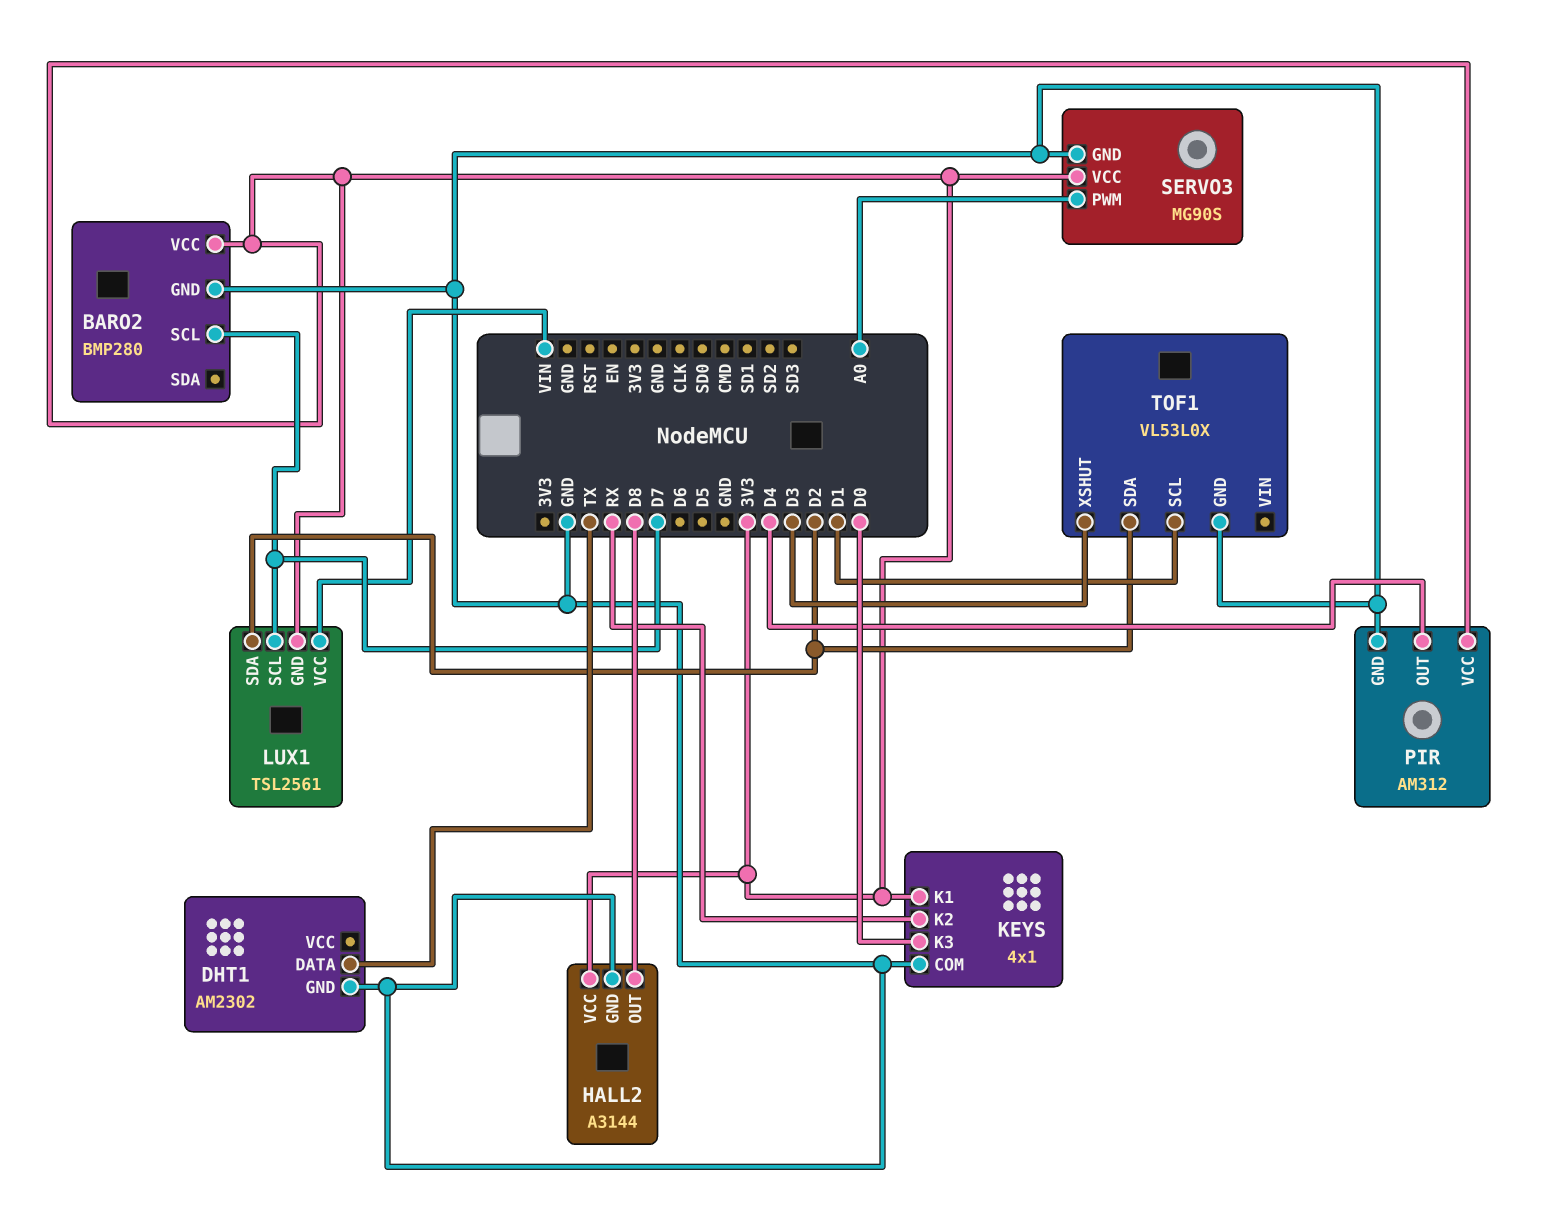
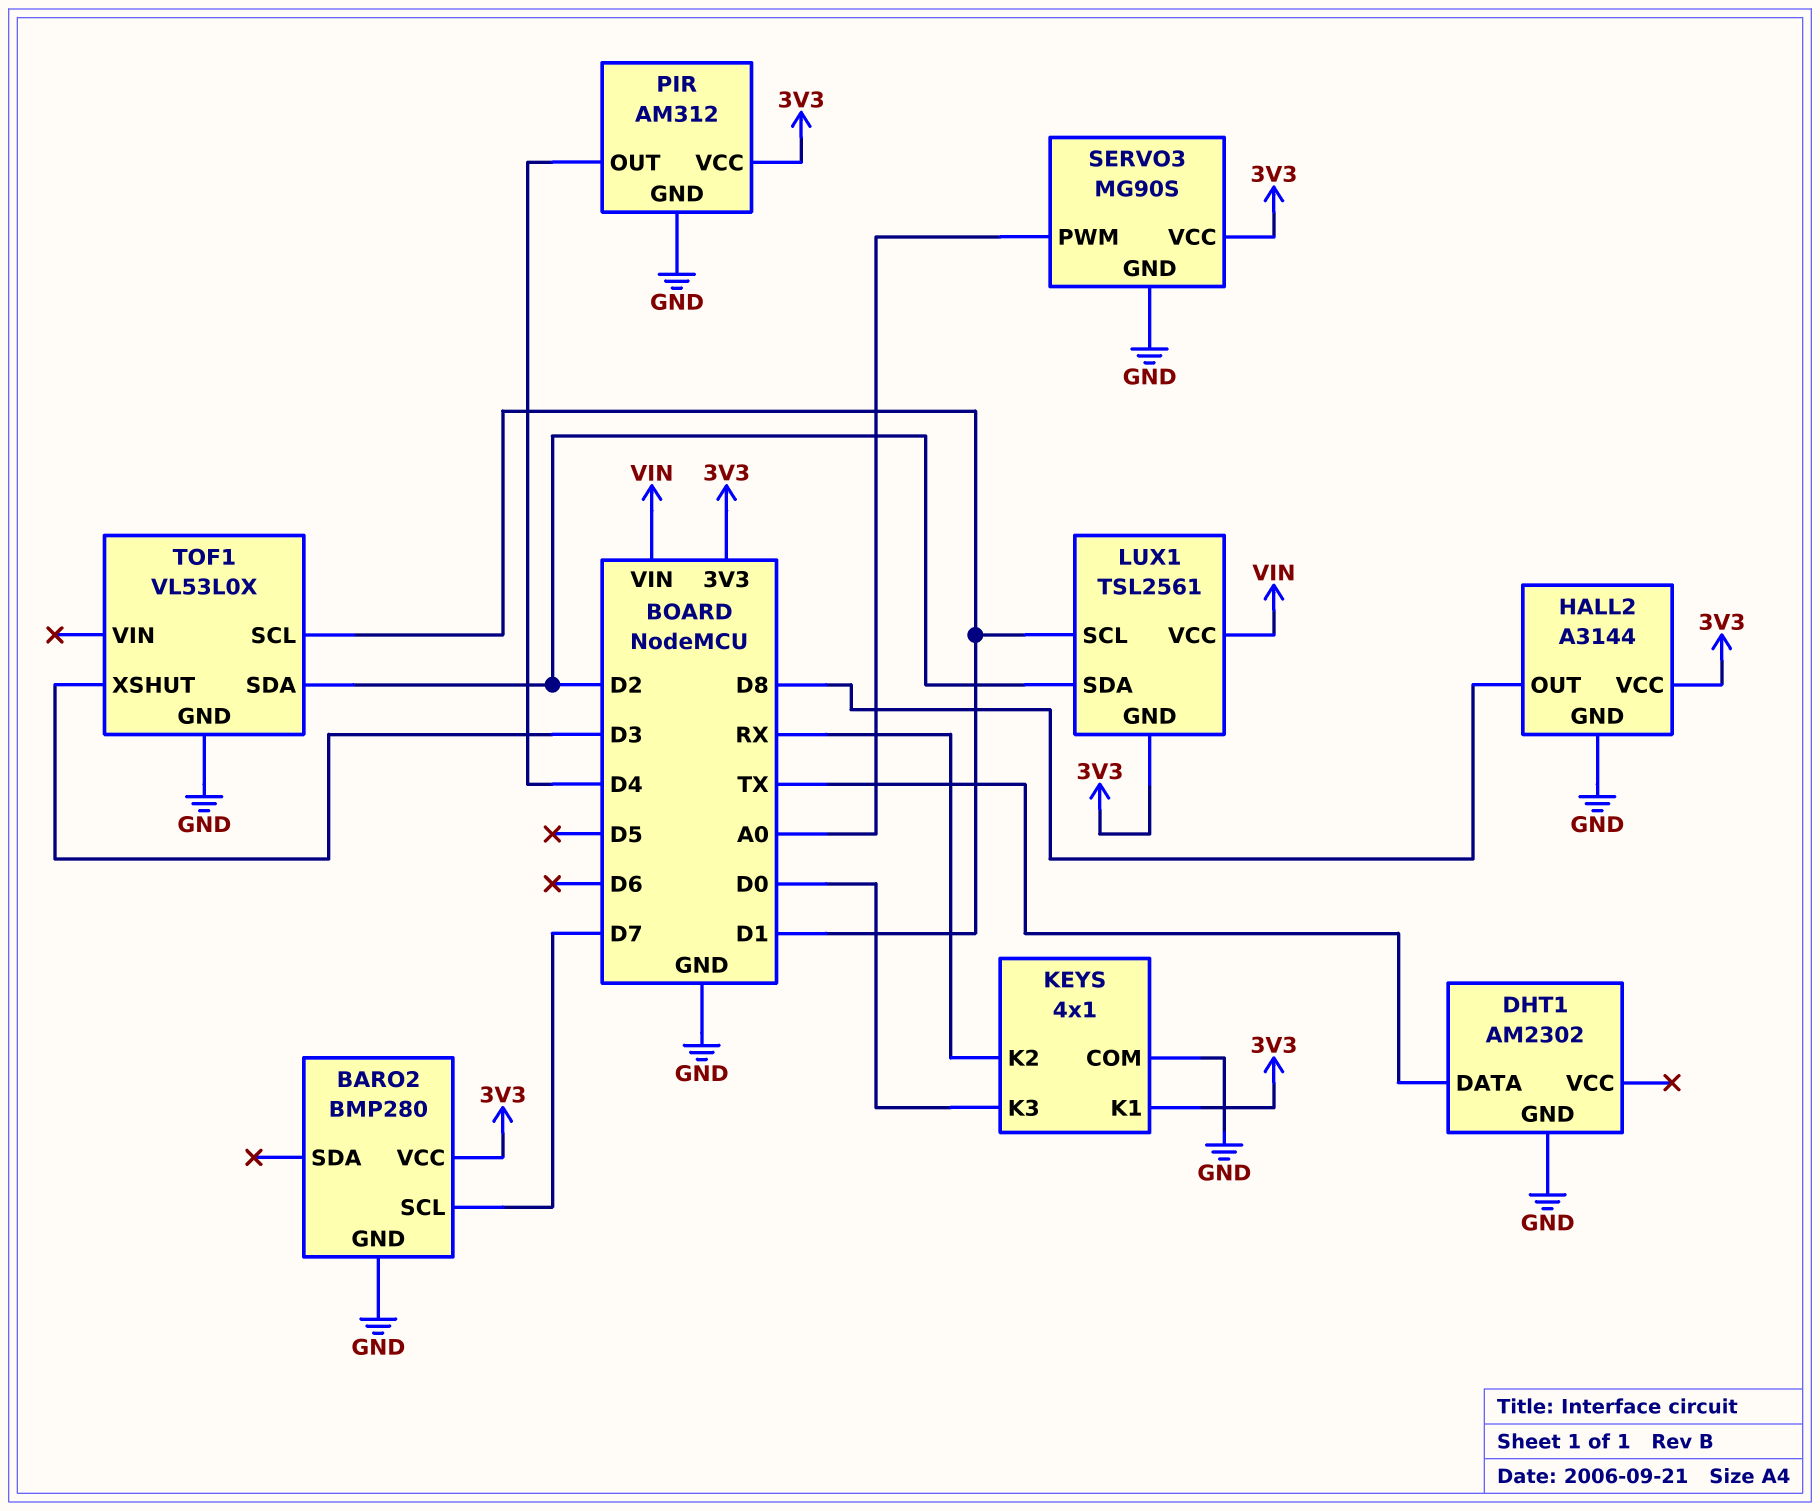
LUX1 pin SCL: D7 -> D1

